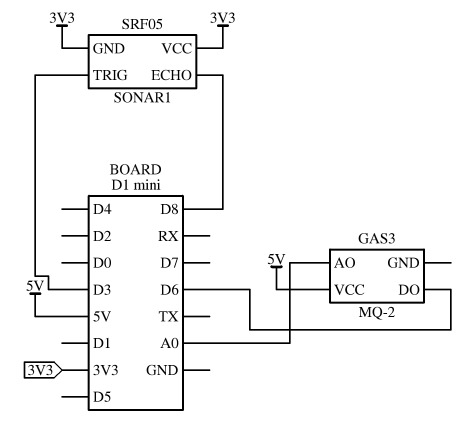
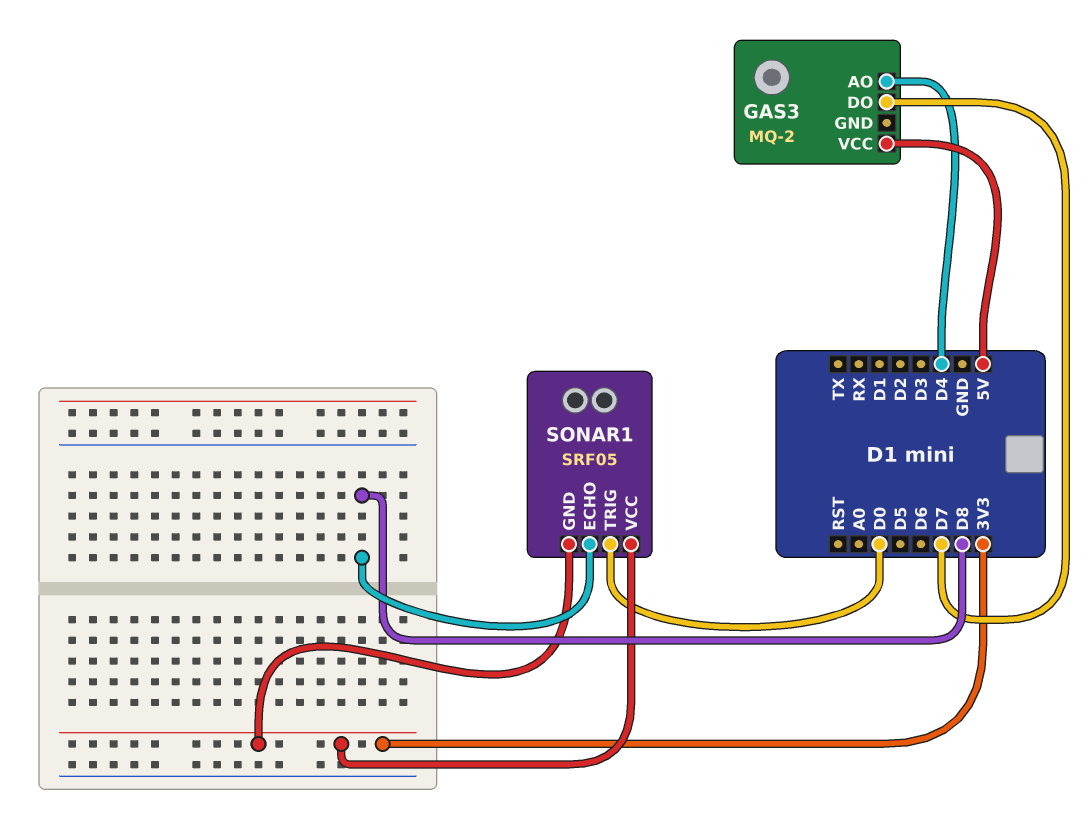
GAS3 pin AO: A0 -> D4
GAS3 pin DO: D6 -> D7
SONAR1 pin TRIG: D3 -> D0

